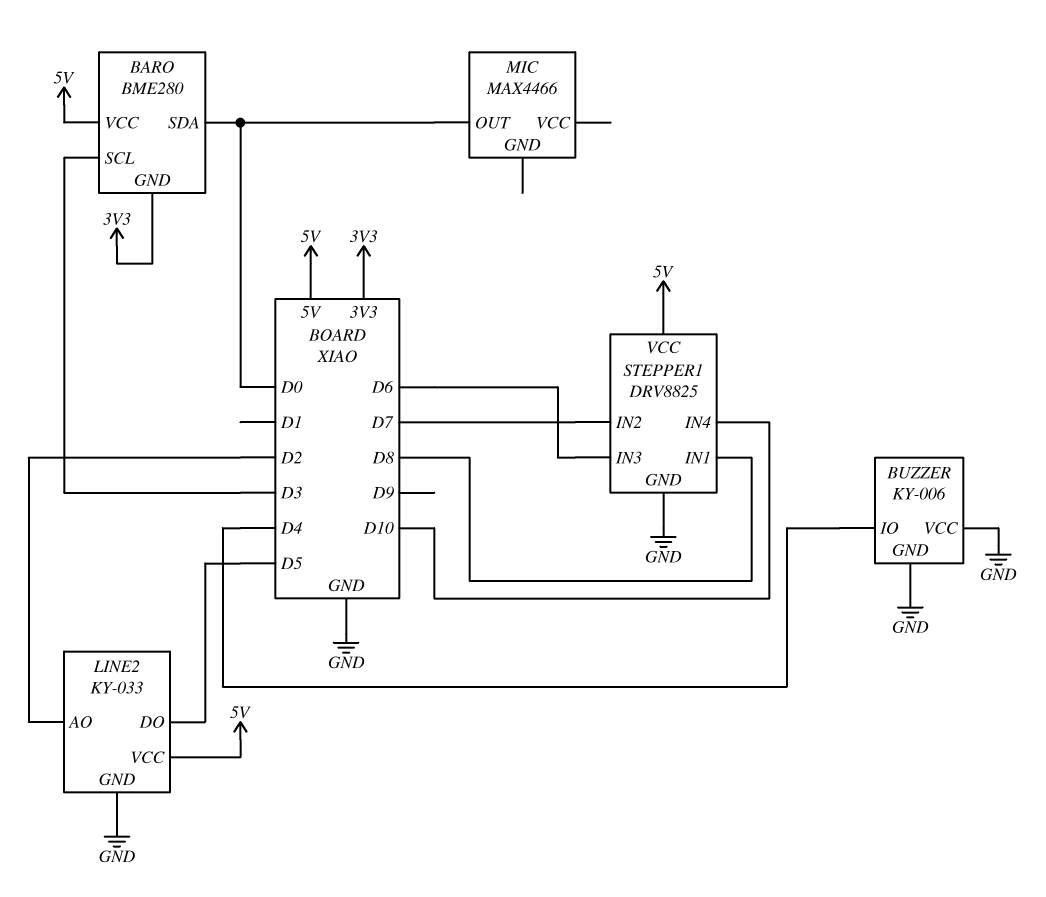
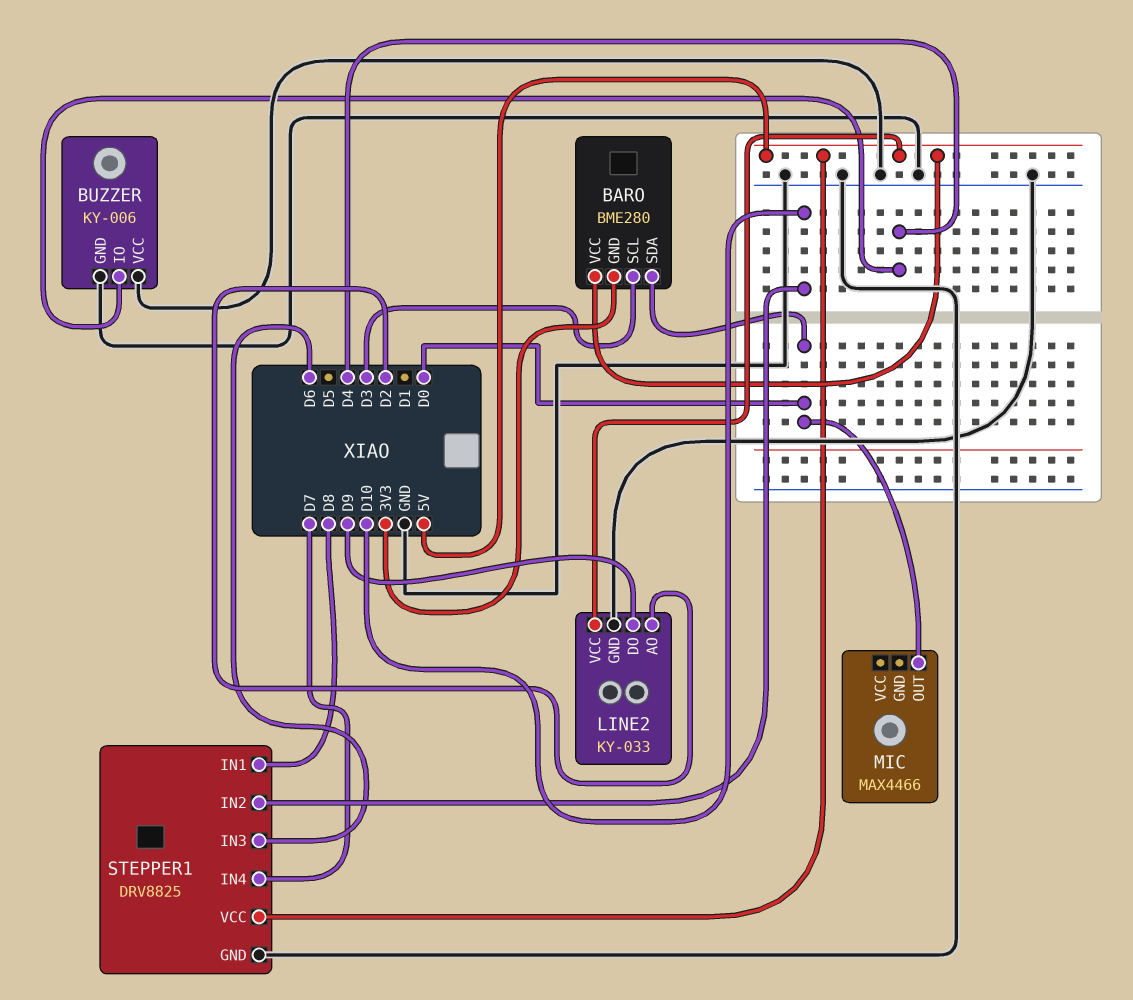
LINE2 pin DO: D5 -> D9
STEPPER1 pin IN2: D7 -> D10
STEPPER1 pin IN4: D10 -> D7

